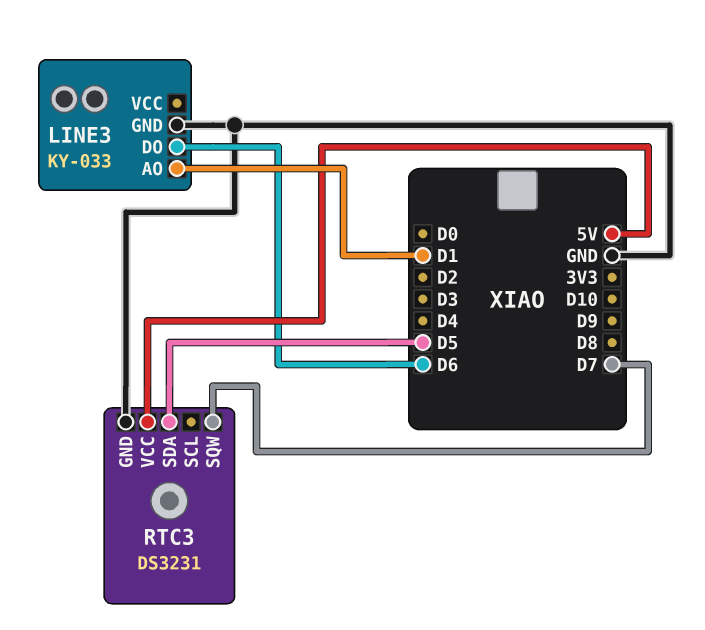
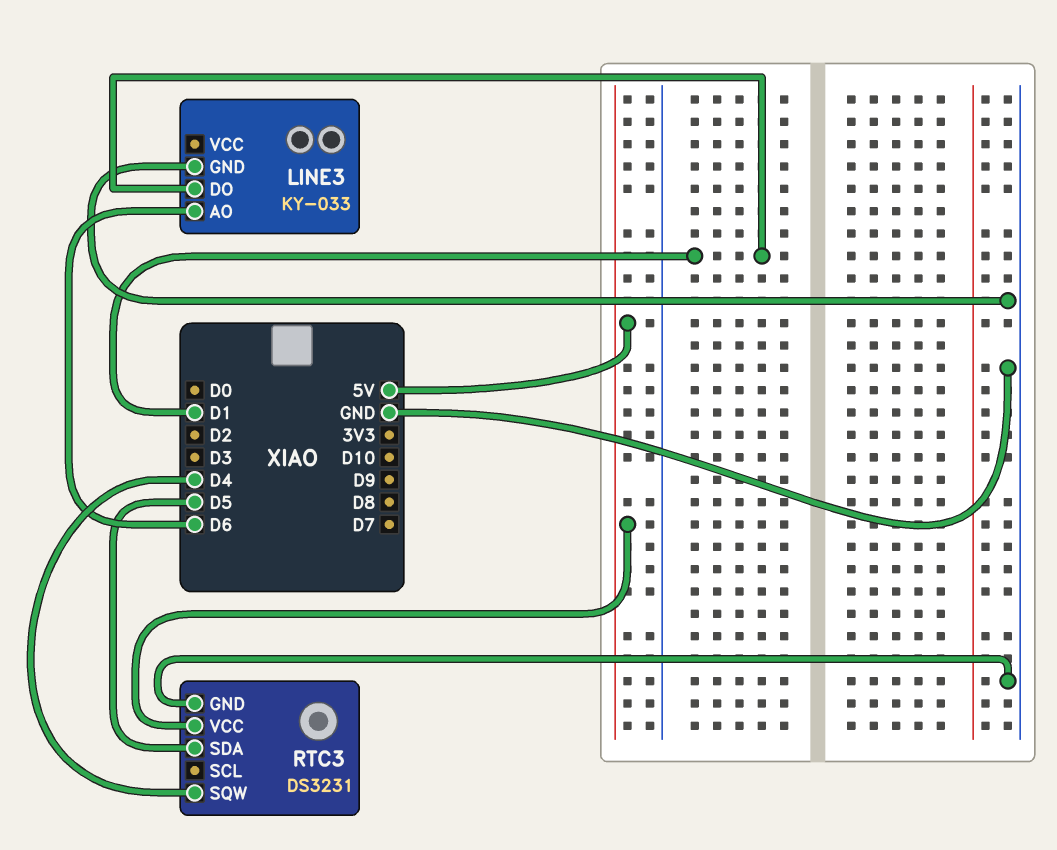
LINE3 pin AO: D1 -> D6
LINE3 pin DO: D6 -> D1
RTC3 pin SQW: D7 -> D4

